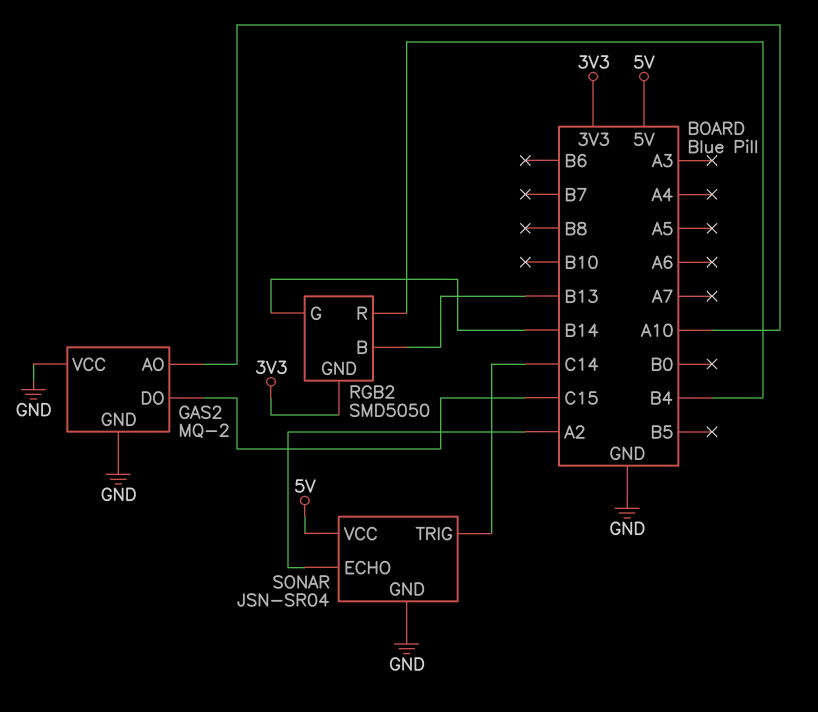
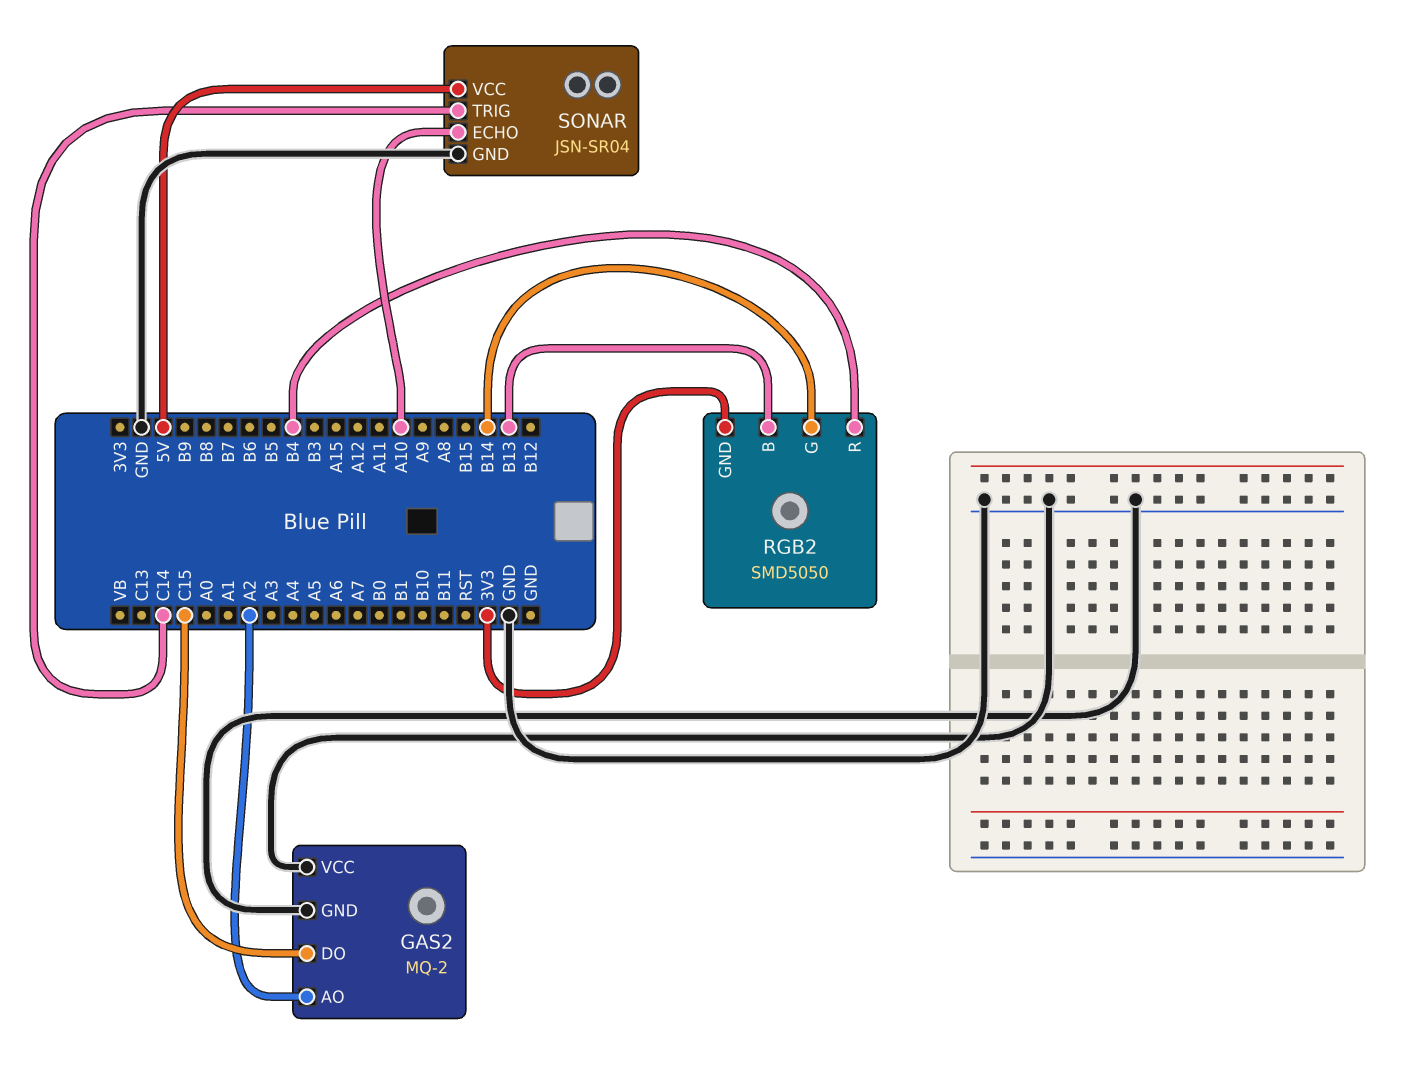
GAS2 pin AO: A10 -> A2
SONAR pin ECHO: A2 -> A10

